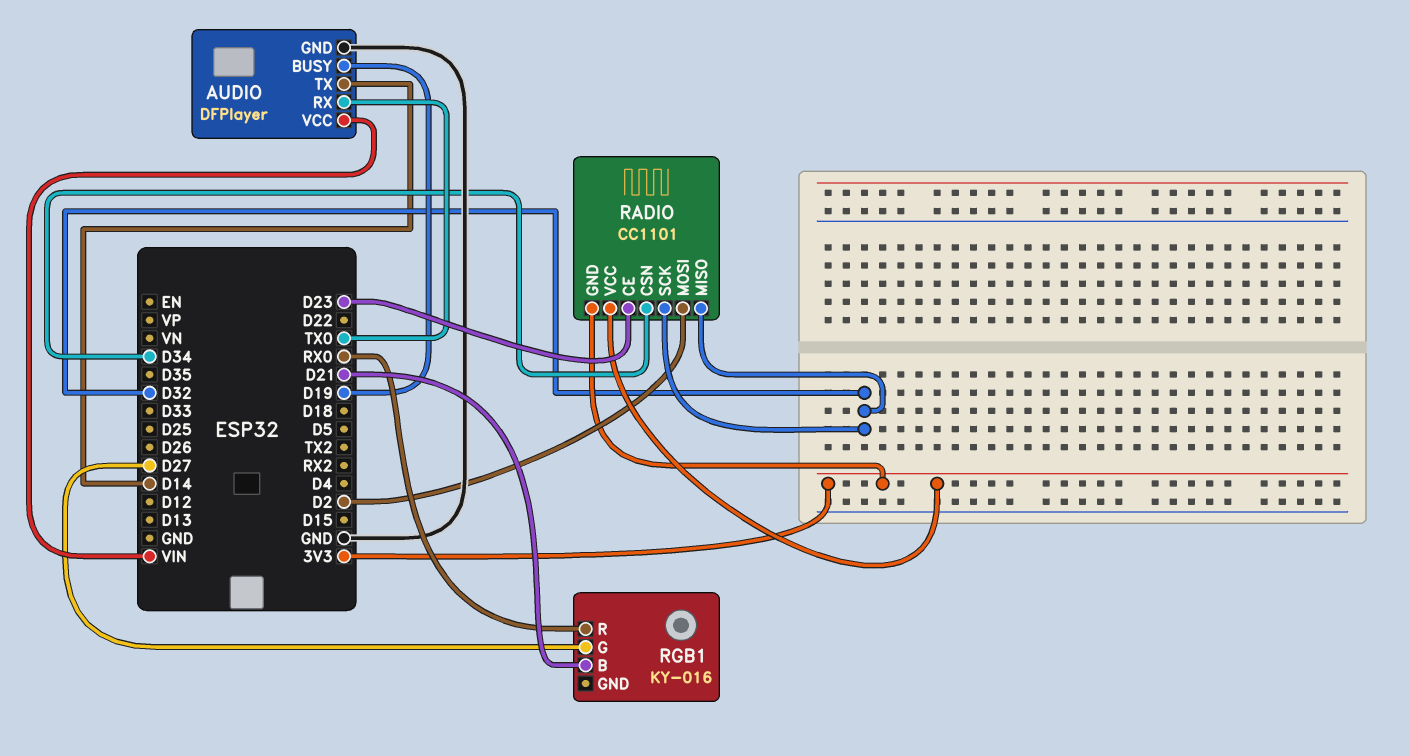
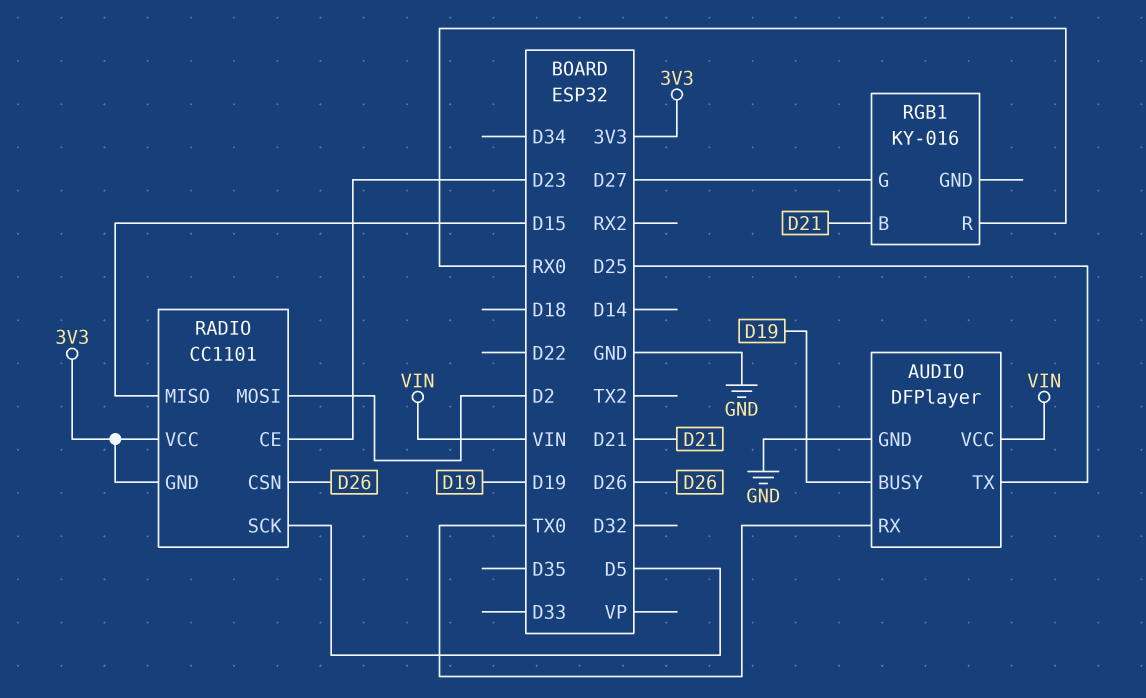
AUDIO pin TX: D14 -> D25
RADIO pin CSN: D34 -> D26
RADIO pin MISO: D32 -> D15
RADIO pin SCK: D32 -> D5

